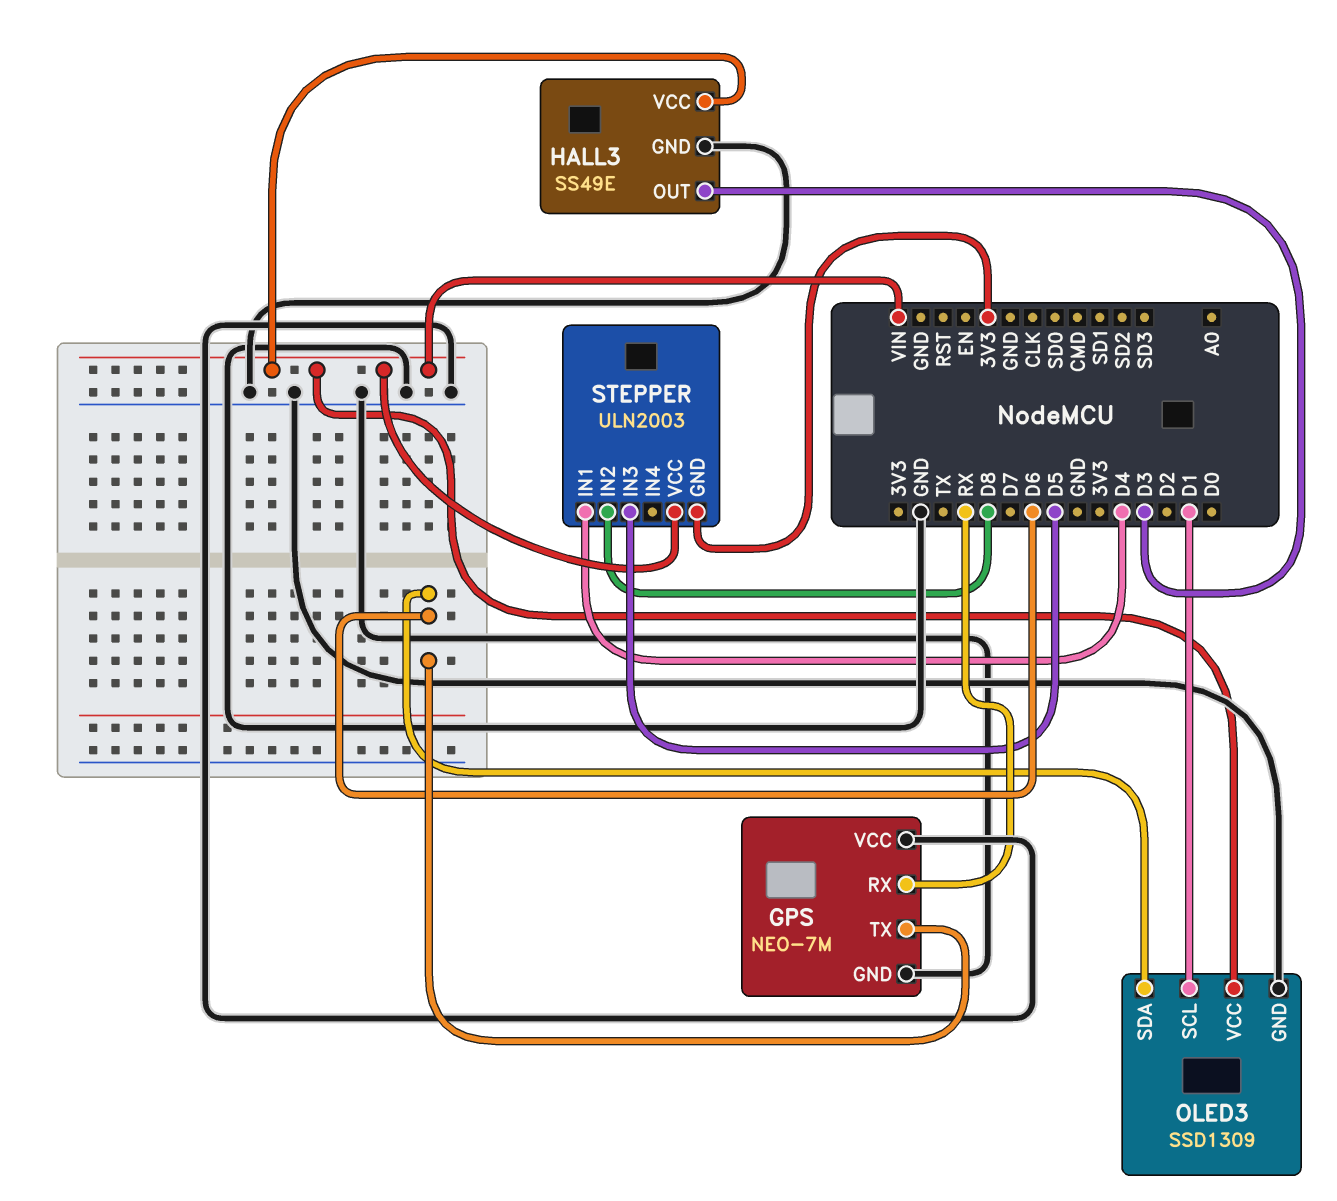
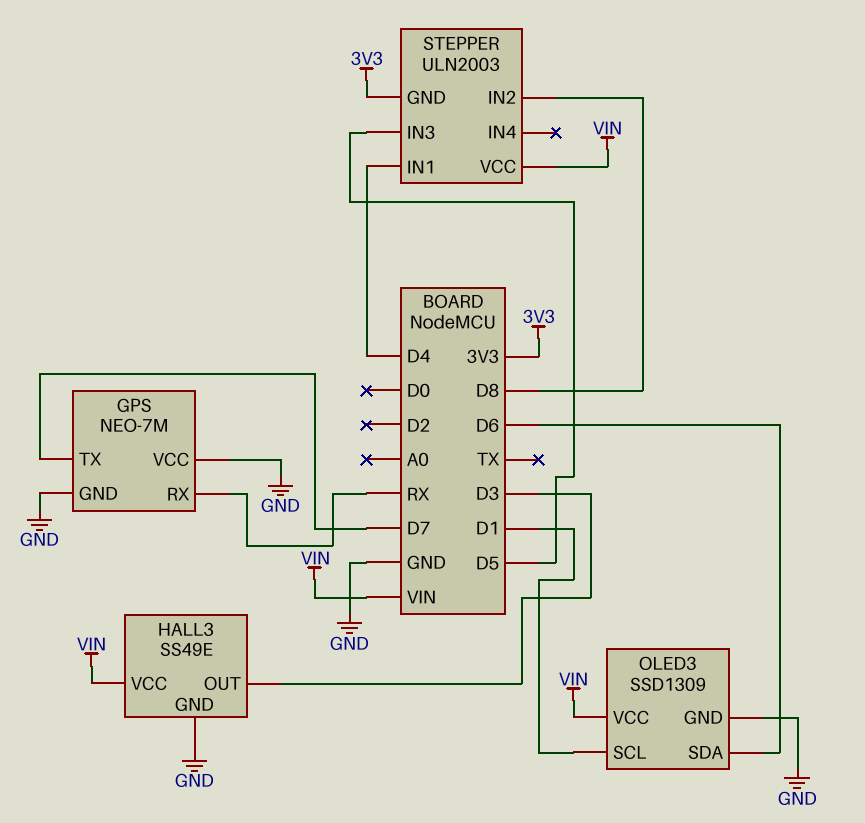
GPS pin TX: D6 -> D7

